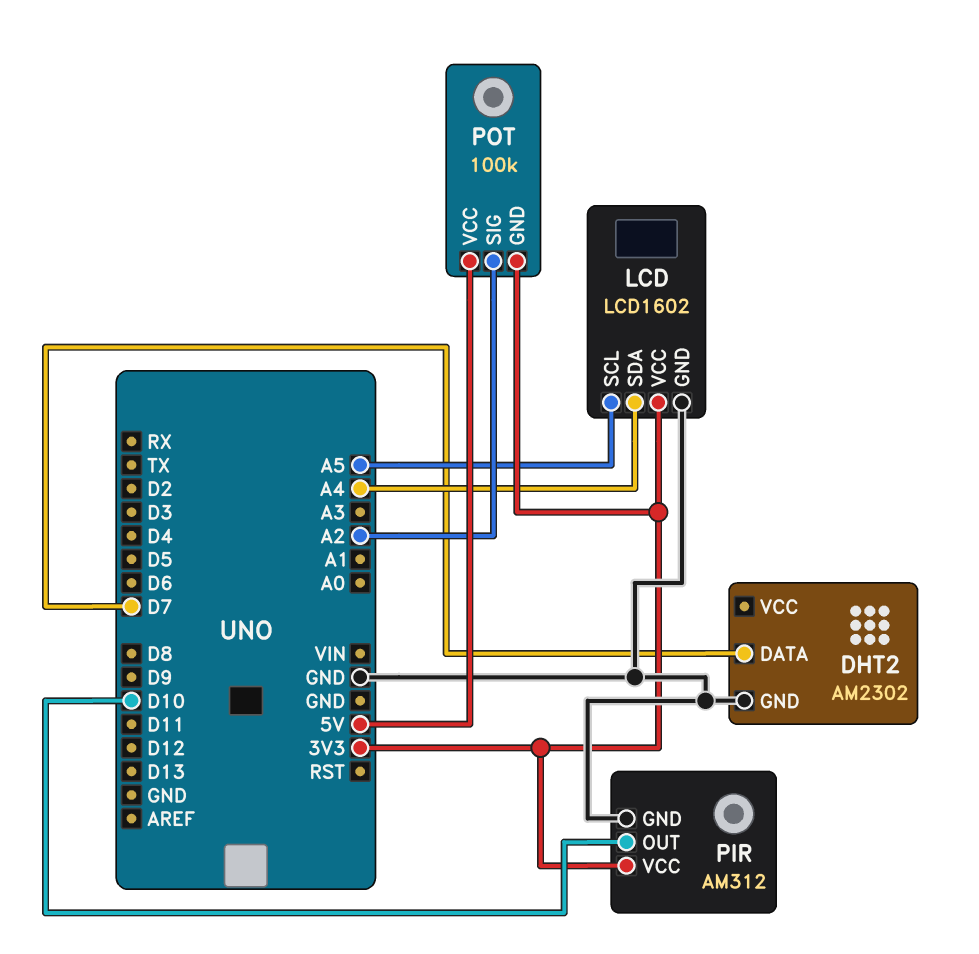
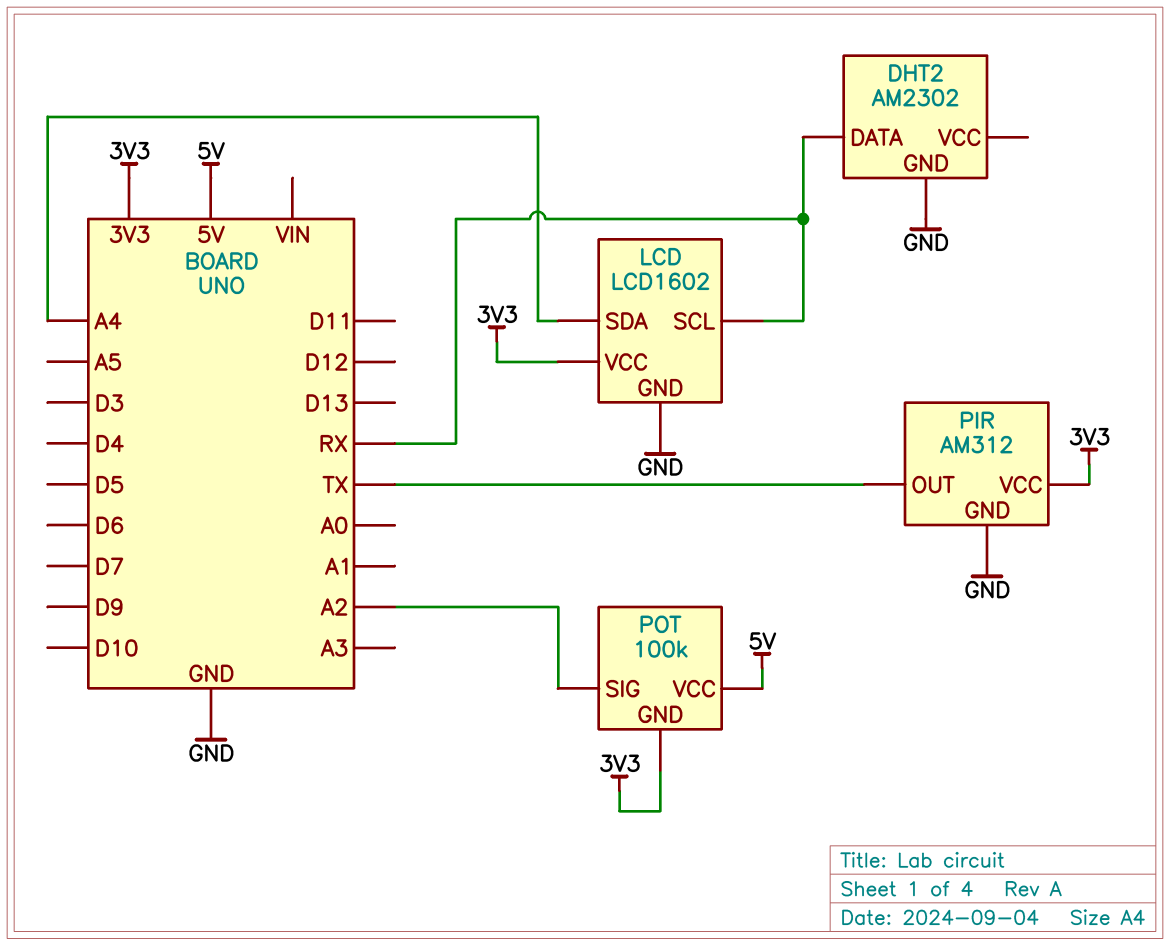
DHT2 pin DATA: D7 -> RX
LCD pin SCL: A5 -> RX
PIR pin OUT: D10 -> TX

